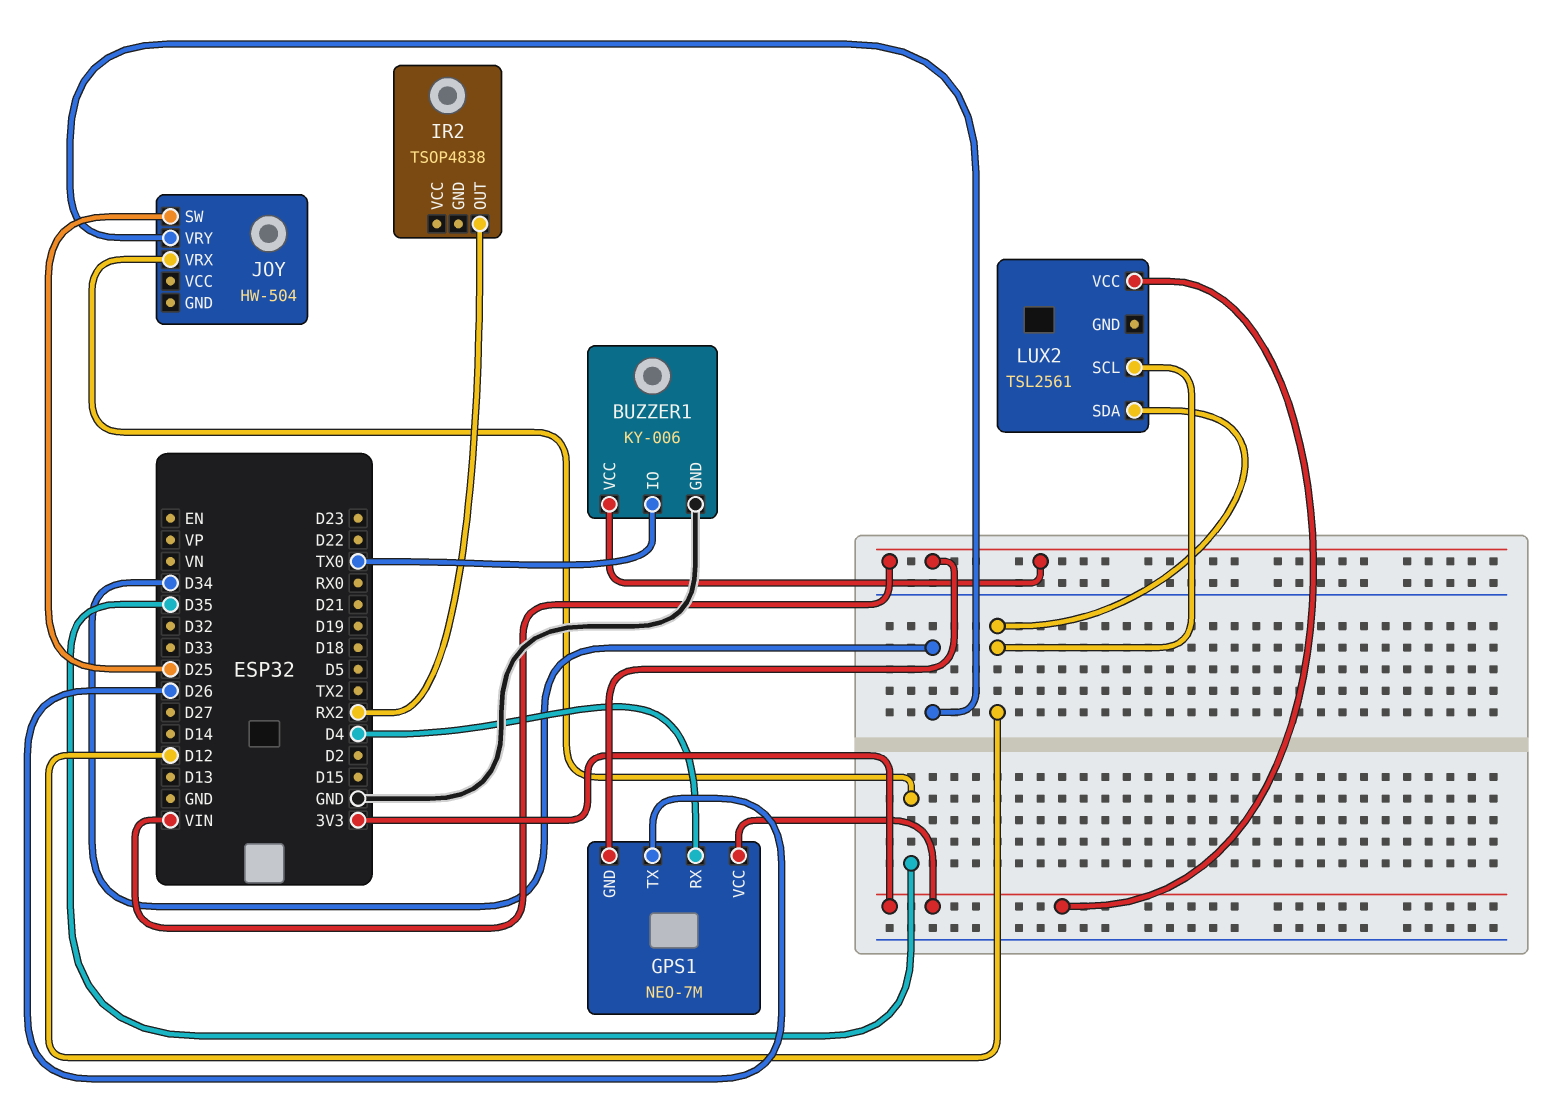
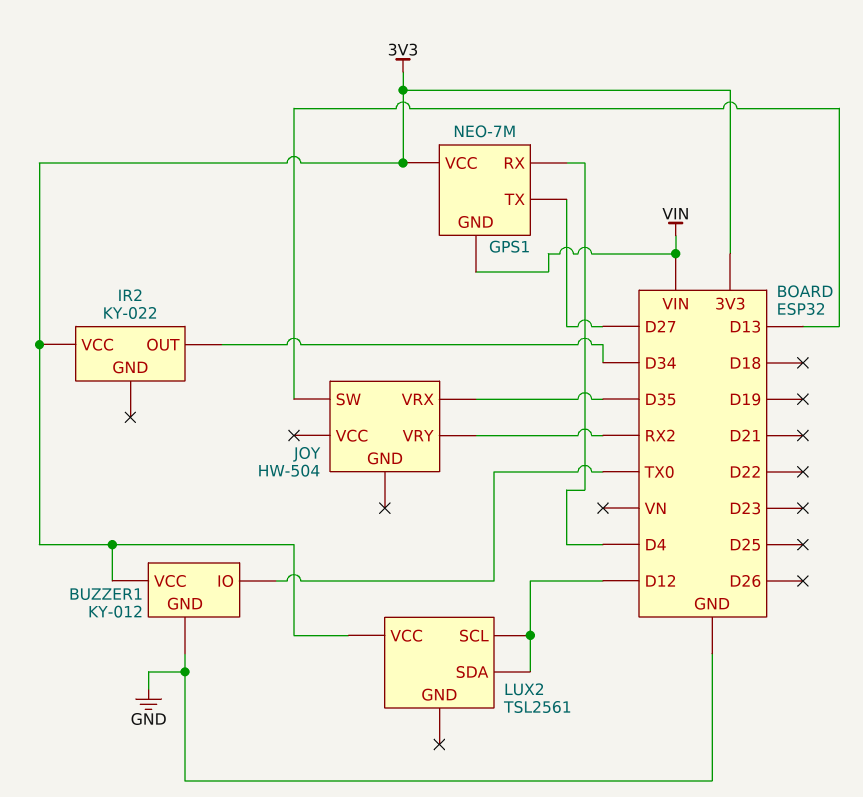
BUZZER1: KY-006 -> KY-012
BUZZER1 pin VCC: VIN -> 3V3
GPS1 pin TX: D26 -> D27
IR2: TSOP4838 -> KY-022
IR2 pin OUT: RX2 -> D34
IR2 pin VCC: none -> 3V3
JOY pin SW: D25 -> D13
JOY pin VRY: D34 -> RX2

